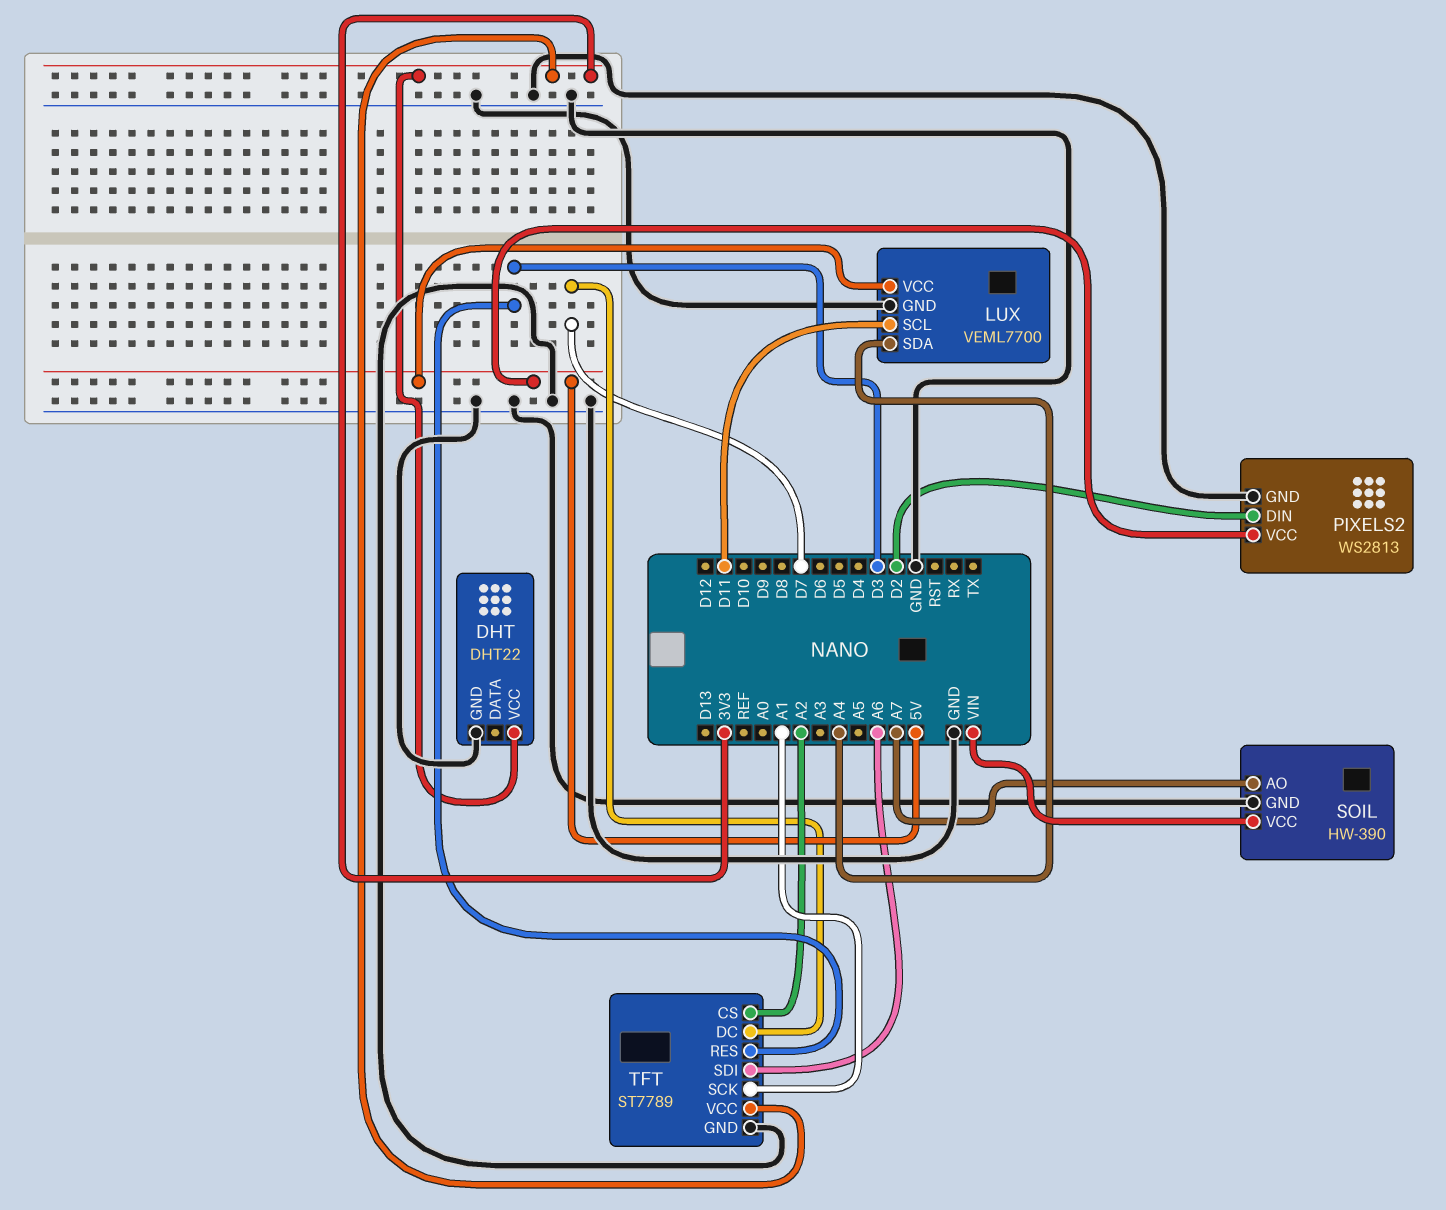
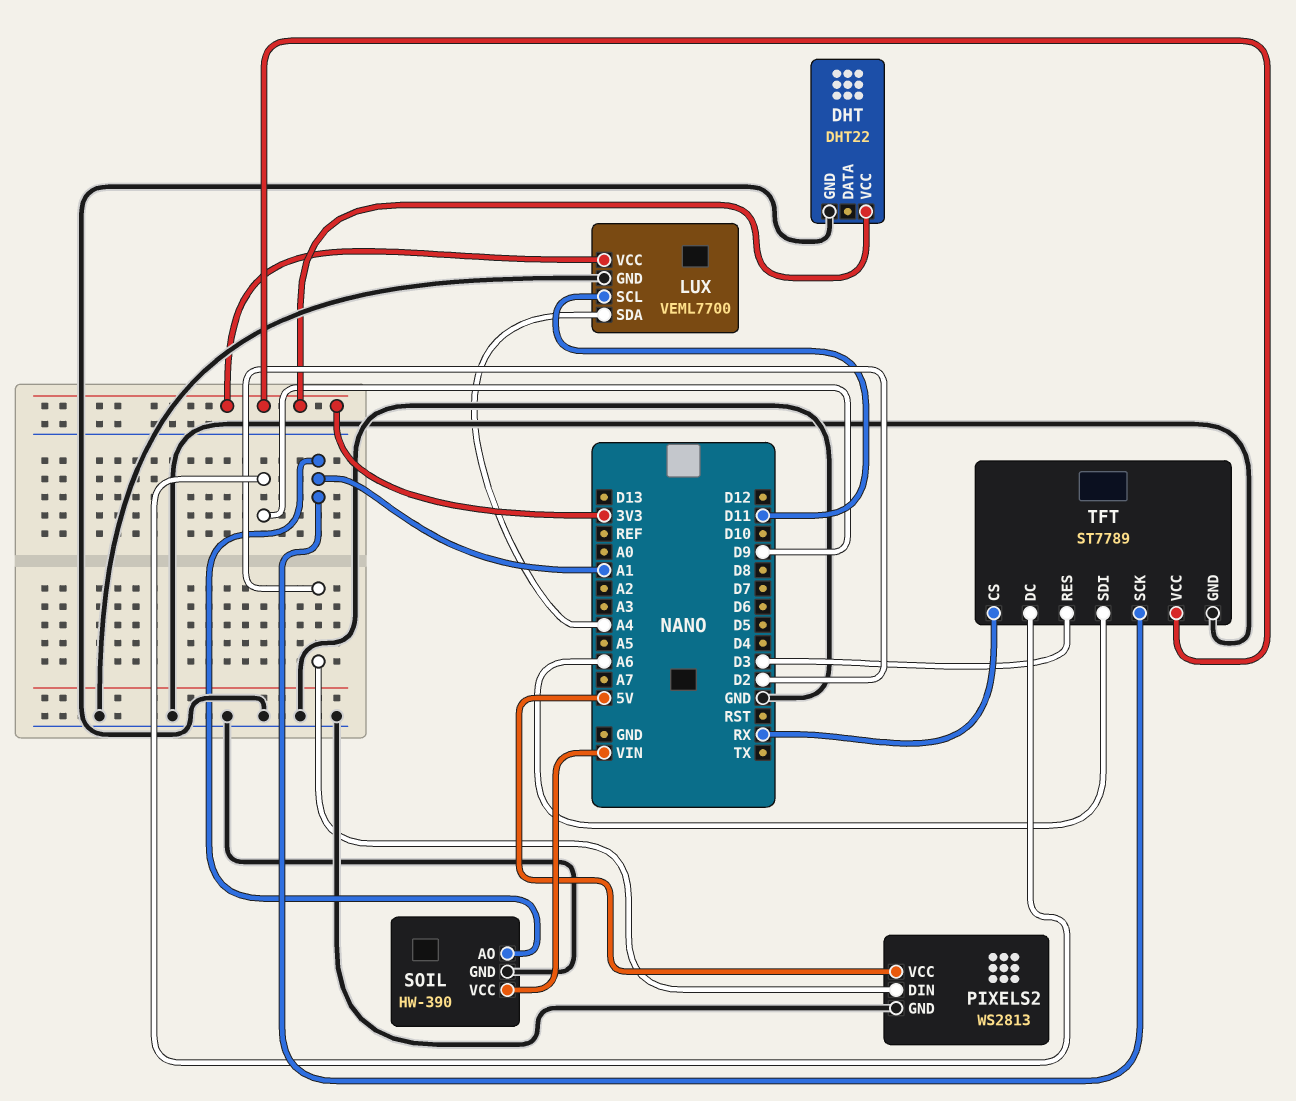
LUX pin VCC: 5V -> 3V3
SOIL pin AO: A7 -> A1
TFT pin CS: A2 -> RX
TFT pin DC: D7 -> D9

